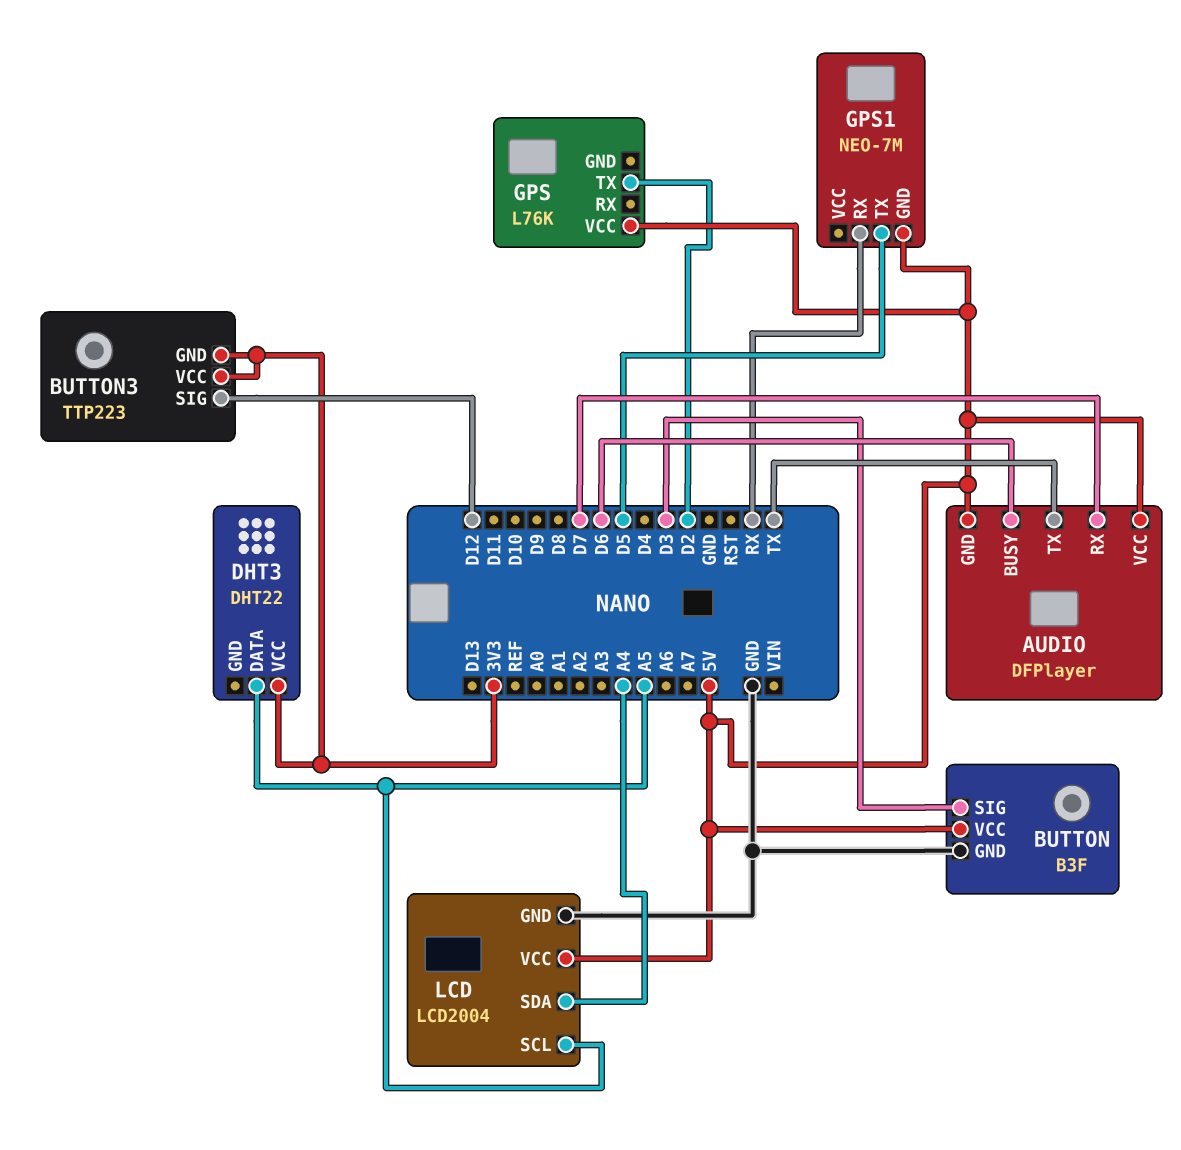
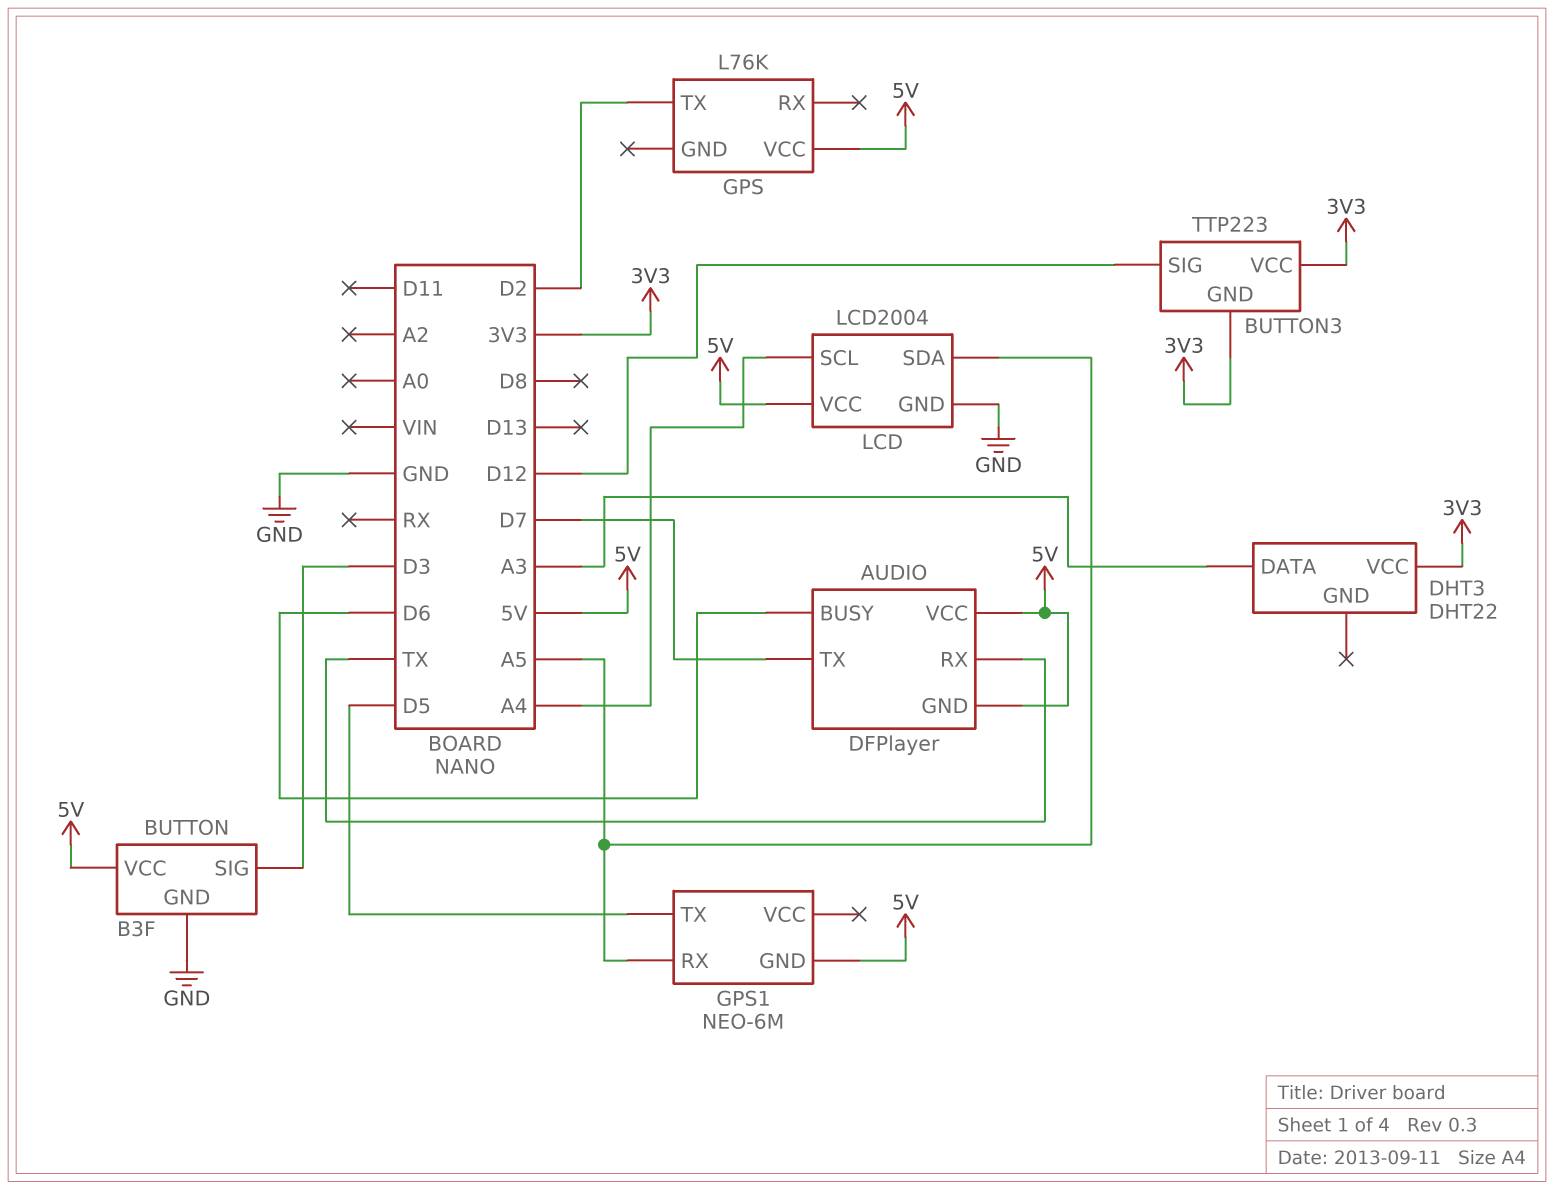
AUDIO pin RX: D7 -> TX
AUDIO pin TX: TX -> D7
DHT3 pin DATA: A5 -> A3
GPS1: NEO-7M -> NEO-6M
GPS1 pin RX: RX -> A5
LCD pin SCL: A5 -> A4
LCD pin SDA: A4 -> A5

